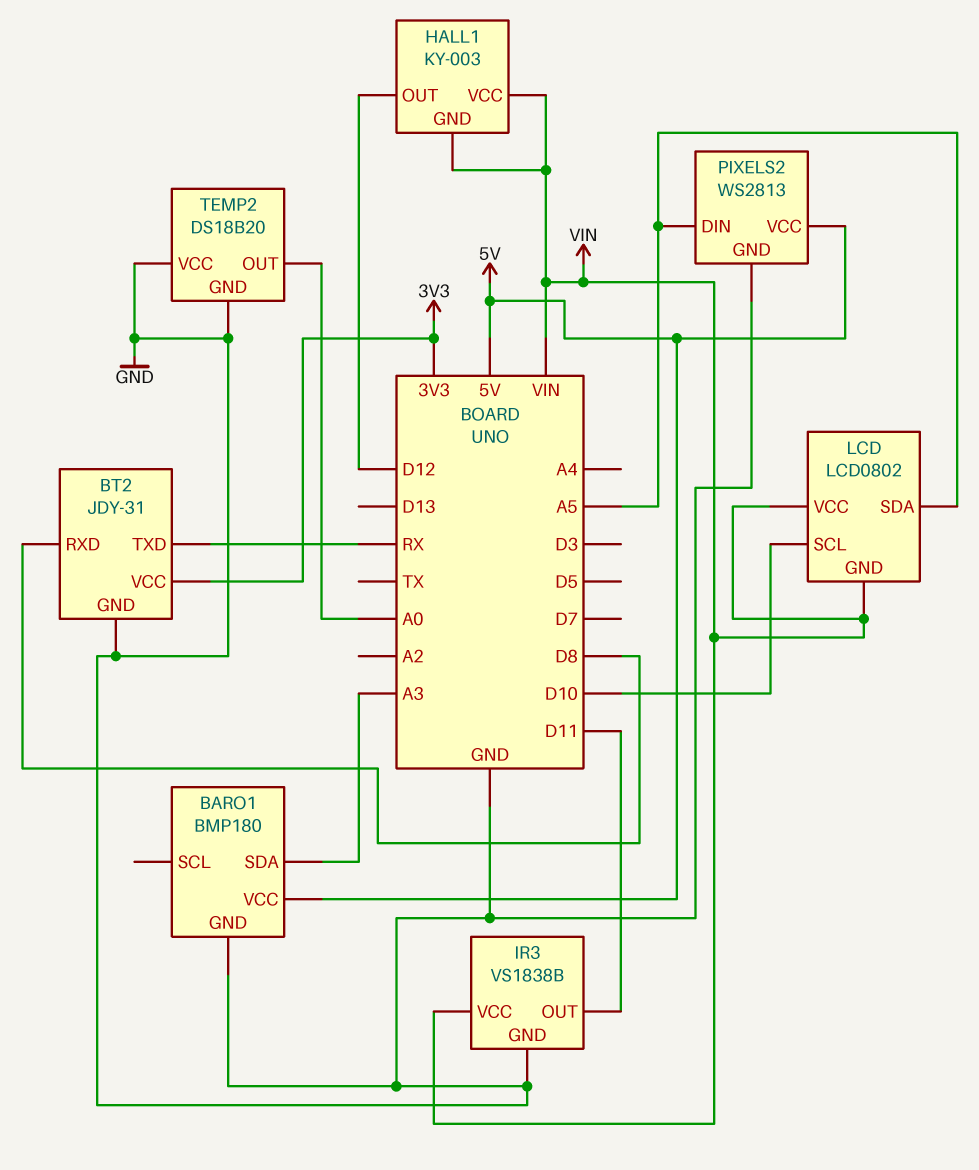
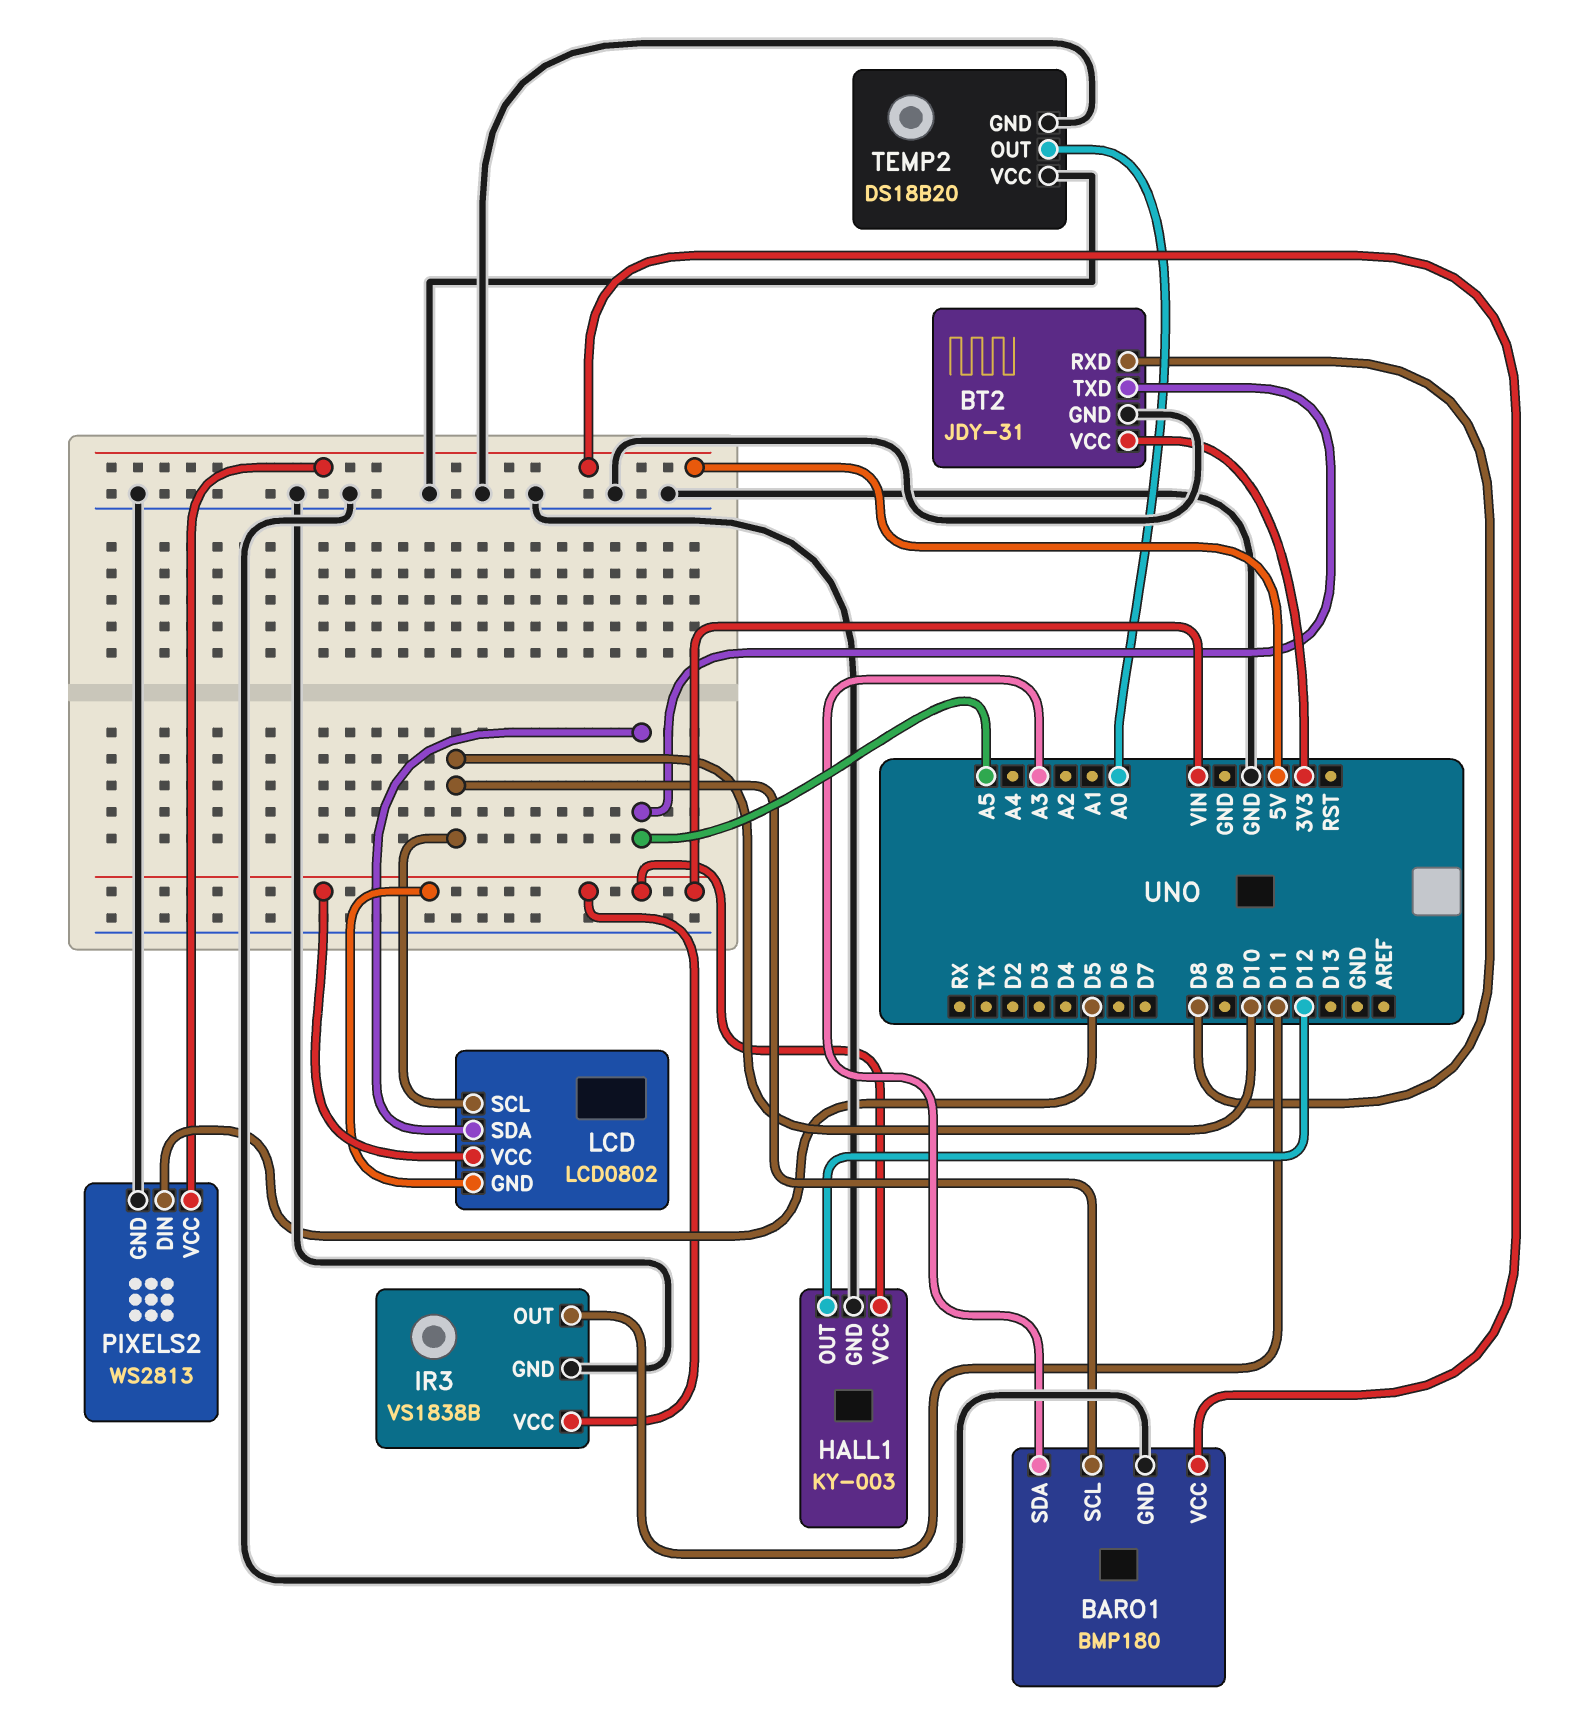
BARO1 pin SCL: none -> D10
BT2 pin TXD: RX -> A5
HALL1 pin GND: VIN -> GND
PIXELS2 pin DIN: A5 -> D5

